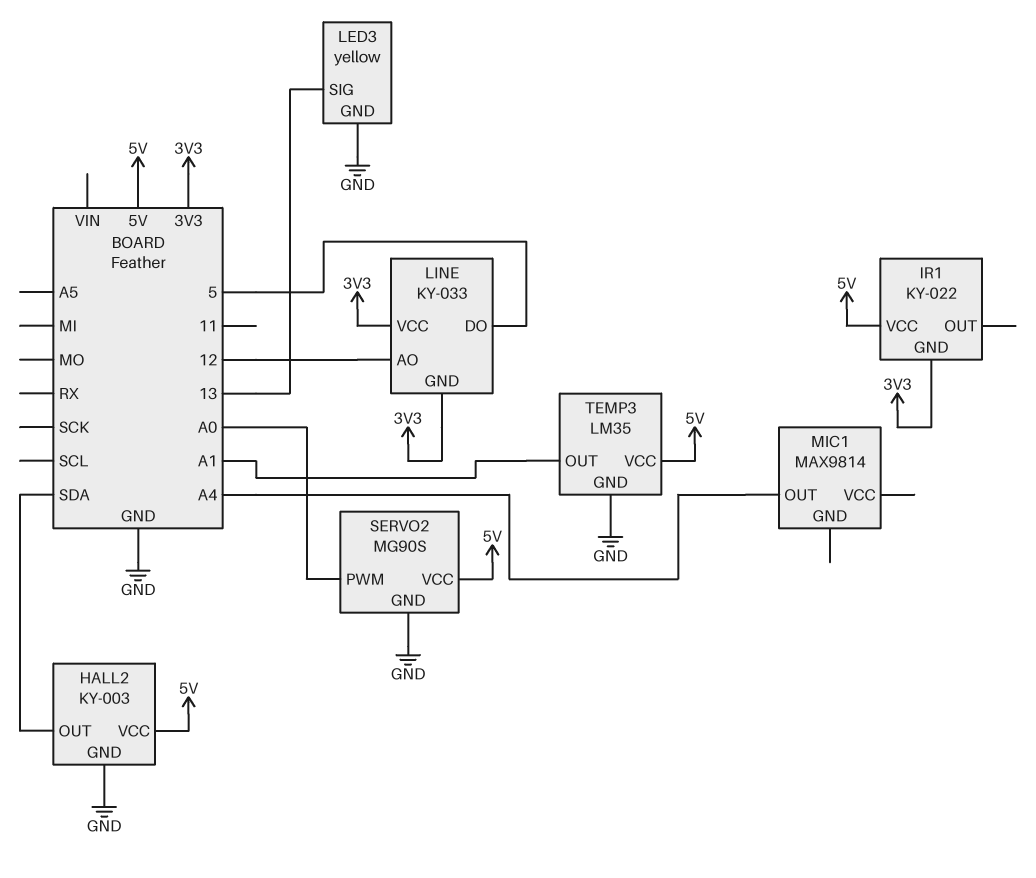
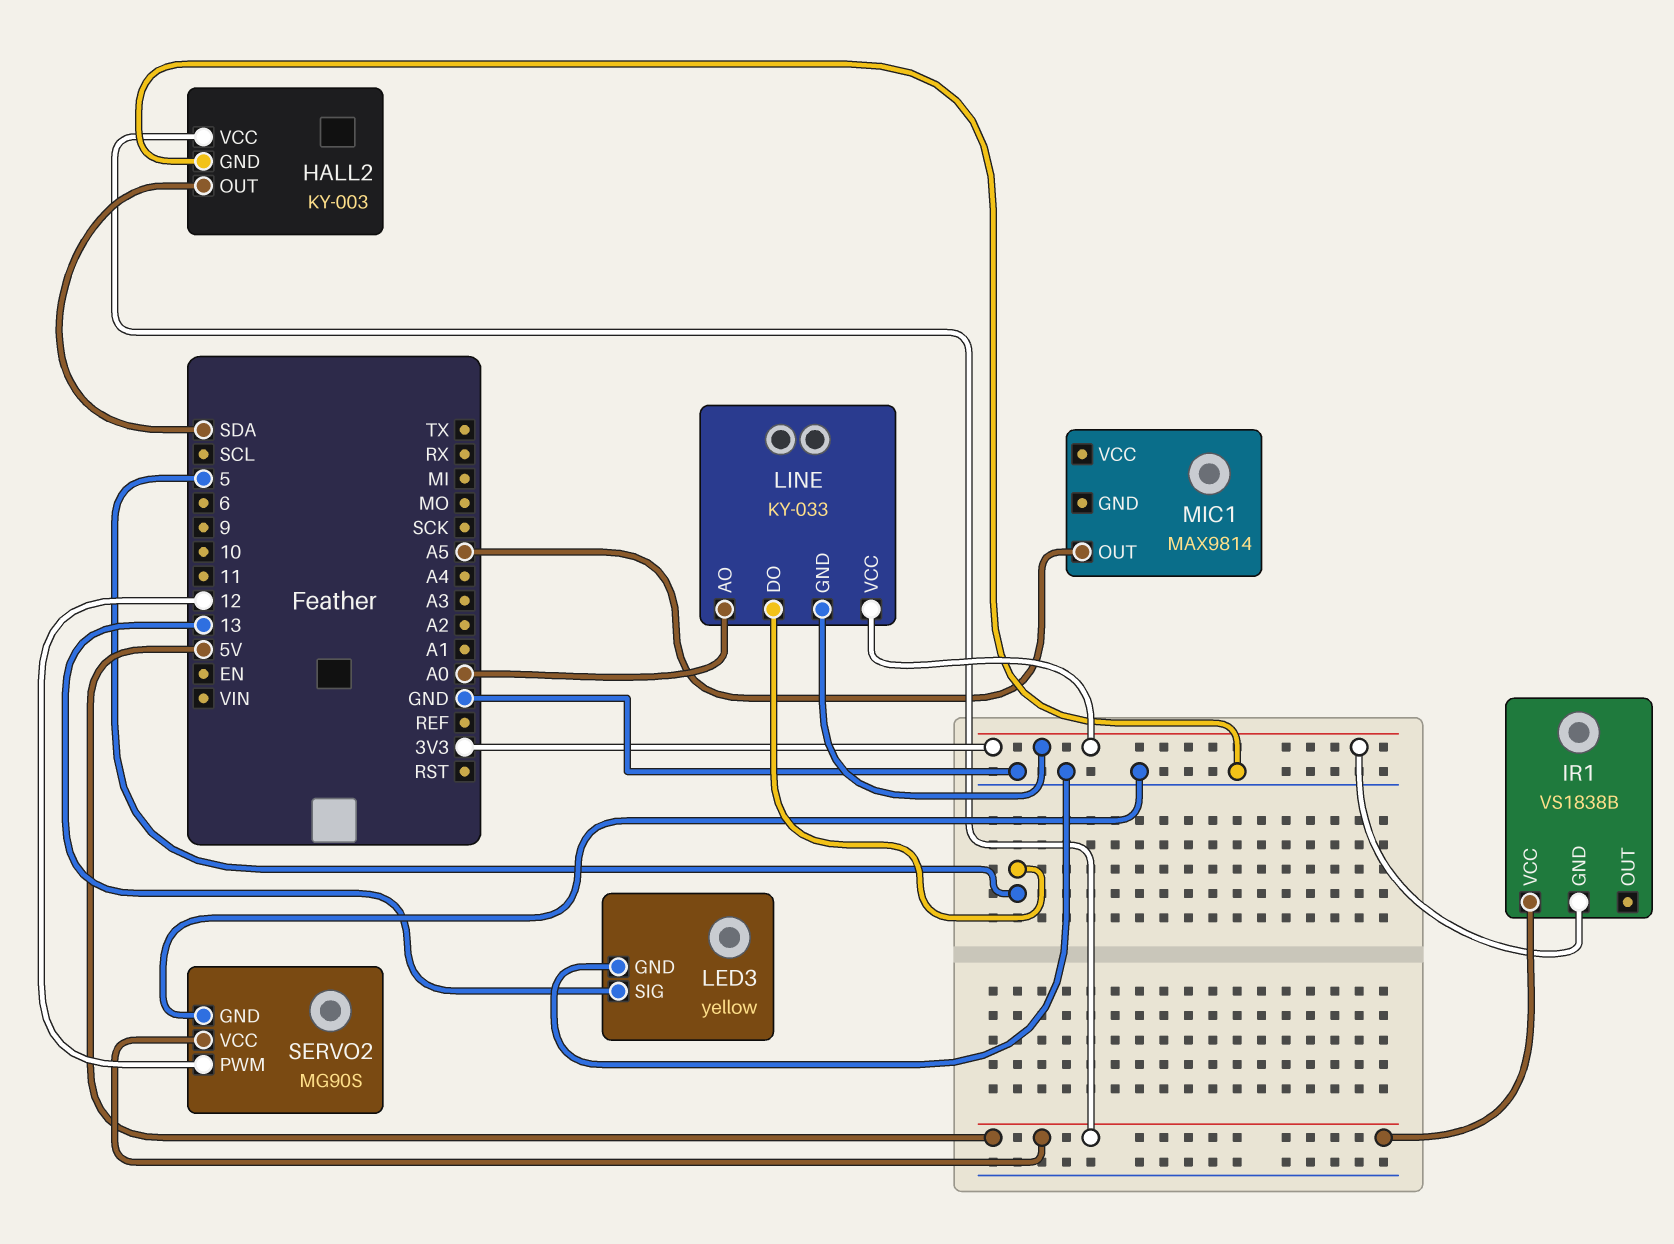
IR1: KY-022 -> VS1838B
LINE pin AO: 12 -> A0
MIC1 pin OUT: A4 -> A5
SERVO2 pin PWM: A0 -> 12
TEMP3: LM35 -> none
TEMP3 pin GND: GND -> none
TEMP3 pin OUT: A1 -> none
TEMP3 pin VCC: 5V -> none

